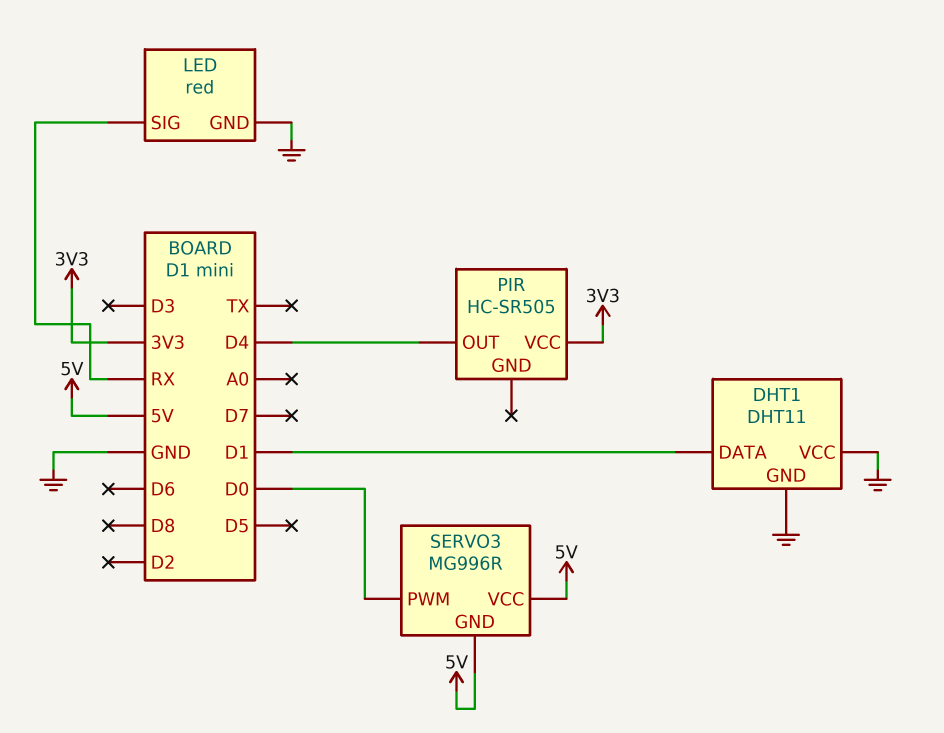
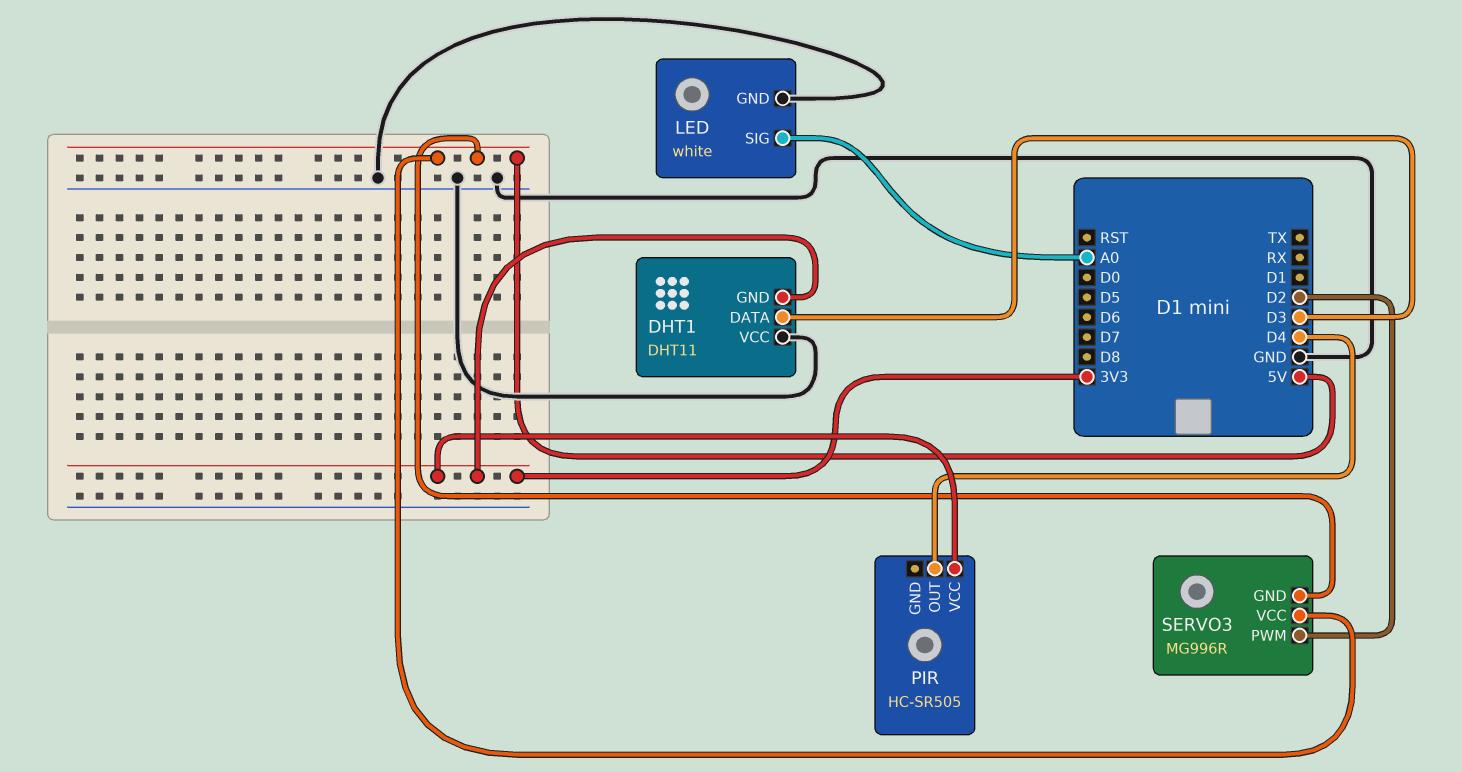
DHT1 pin DATA: D1 -> D3
DHT1 pin GND: GND -> 3V3
LED: red -> white
LED pin SIG: RX -> A0
SERVO3 pin PWM: D0 -> D2

